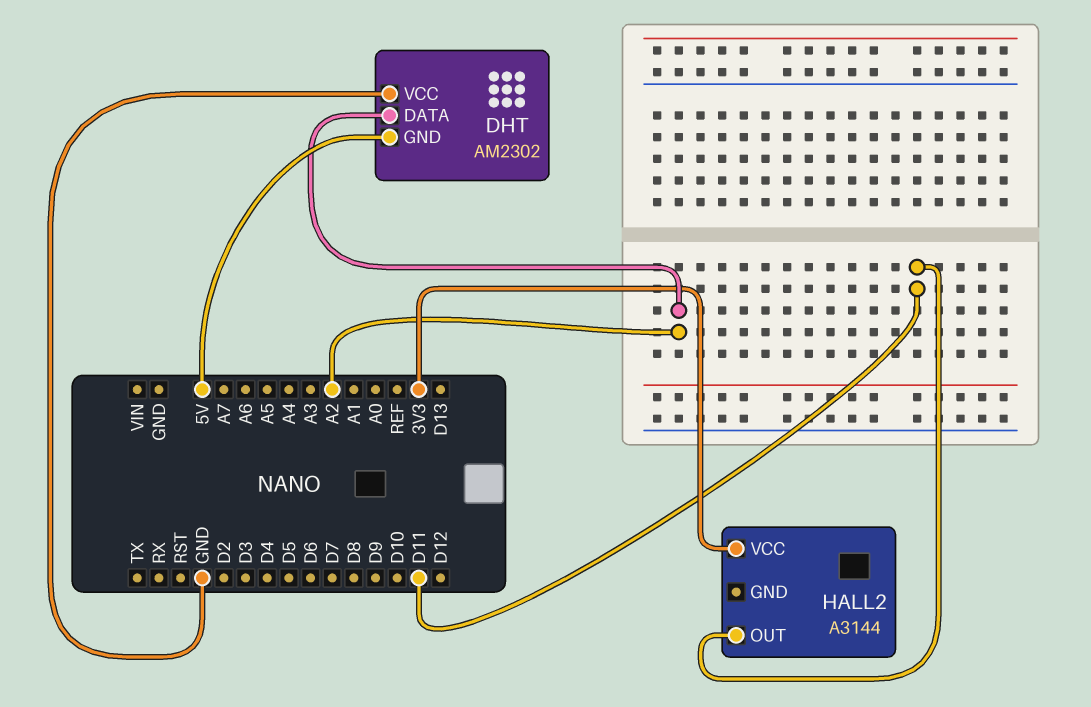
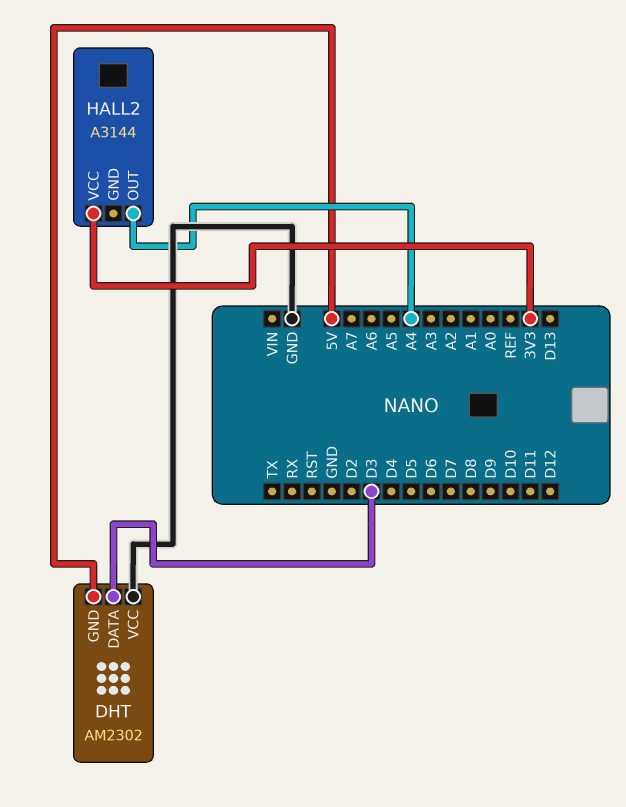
DHT pin DATA: A2 -> D3
HALL2 pin OUT: D11 -> A4

